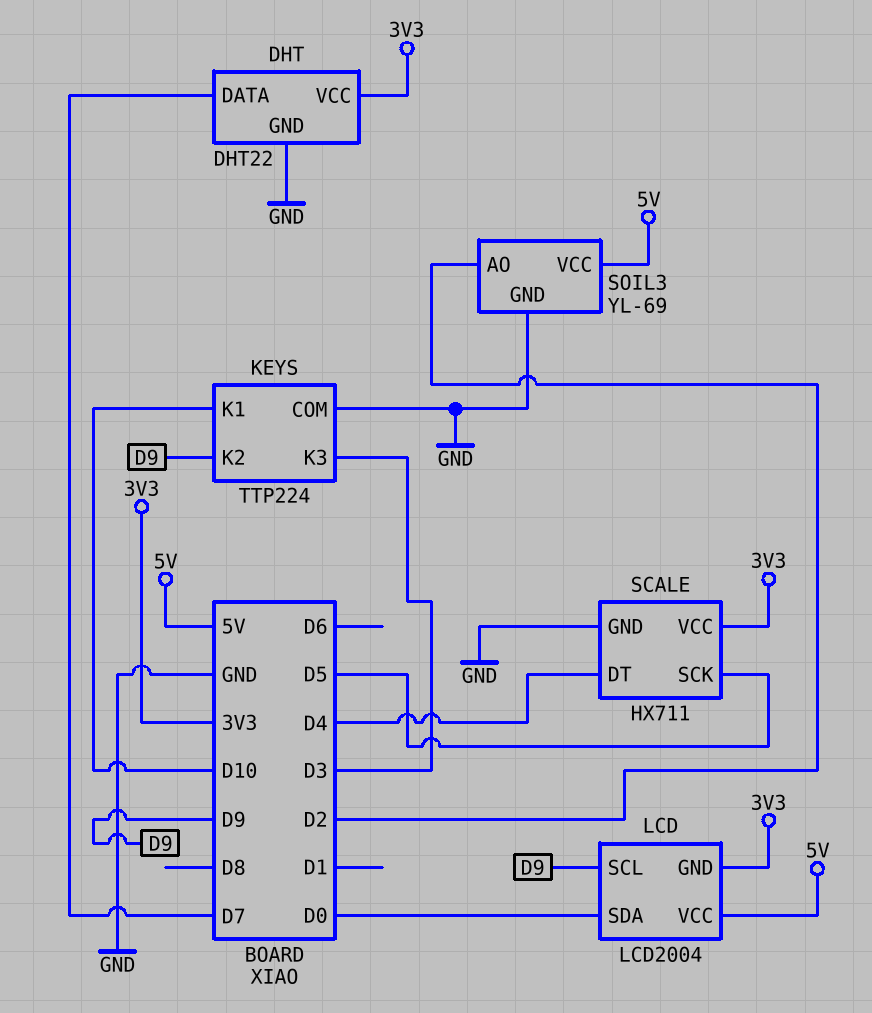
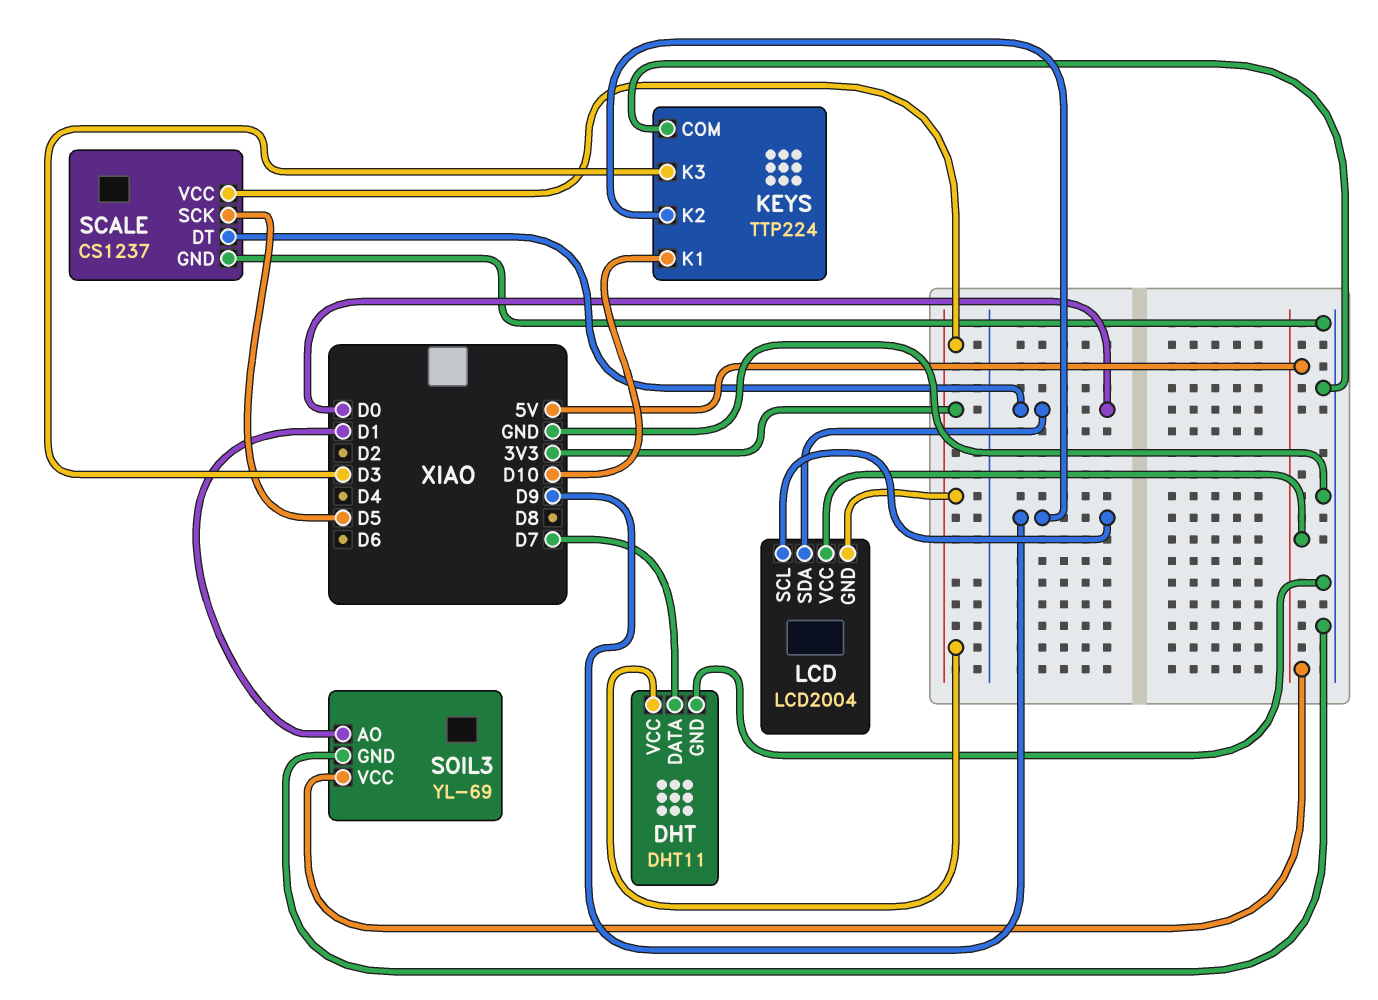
DHT: DHT22 -> DHT11
SCALE: HX711 -> CS1237
SCALE pin DT: D4 -> D0
SOIL3 pin AO: D2 -> D1

